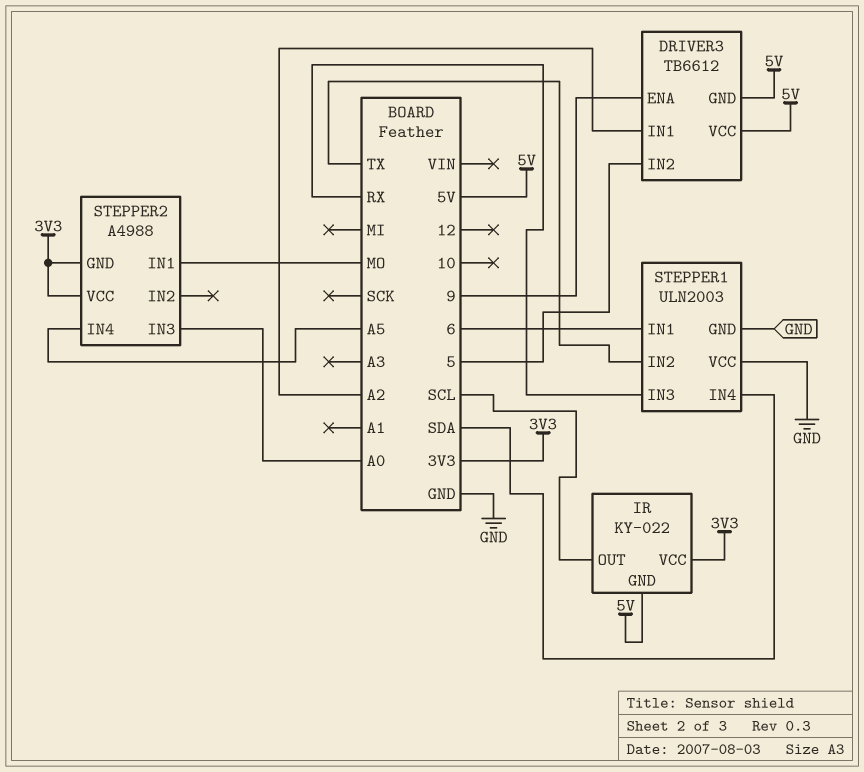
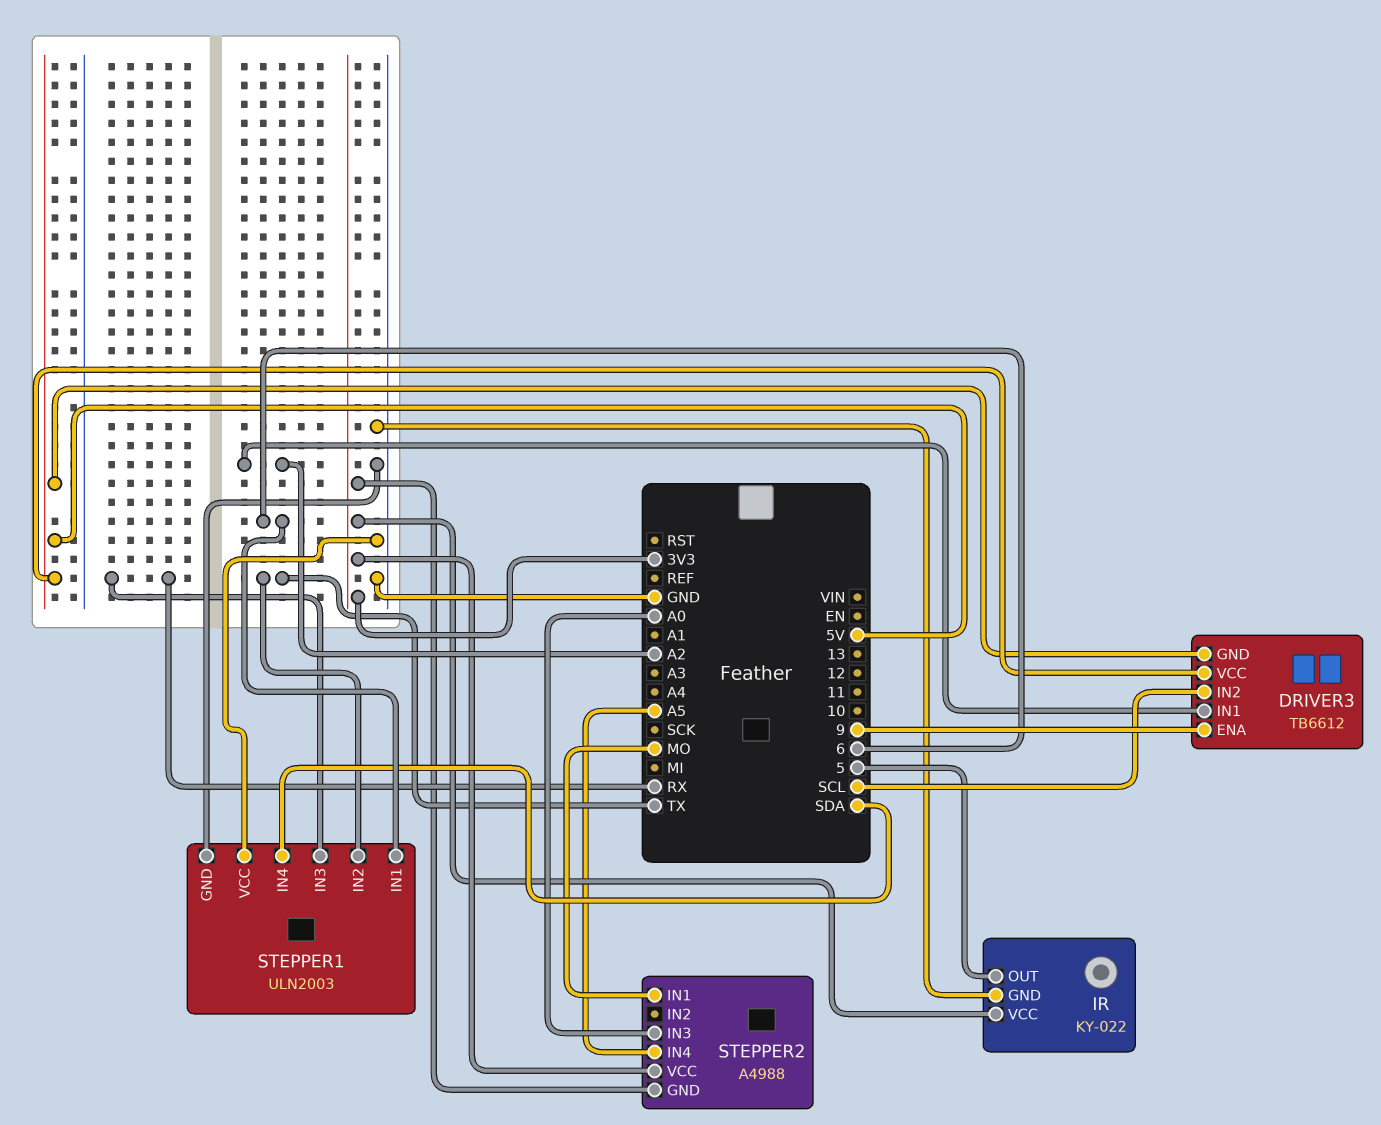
DRIVER3 pin IN2: 5 -> SCL
IR pin GND: 5V -> GND
IR pin OUT: SCL -> 5

